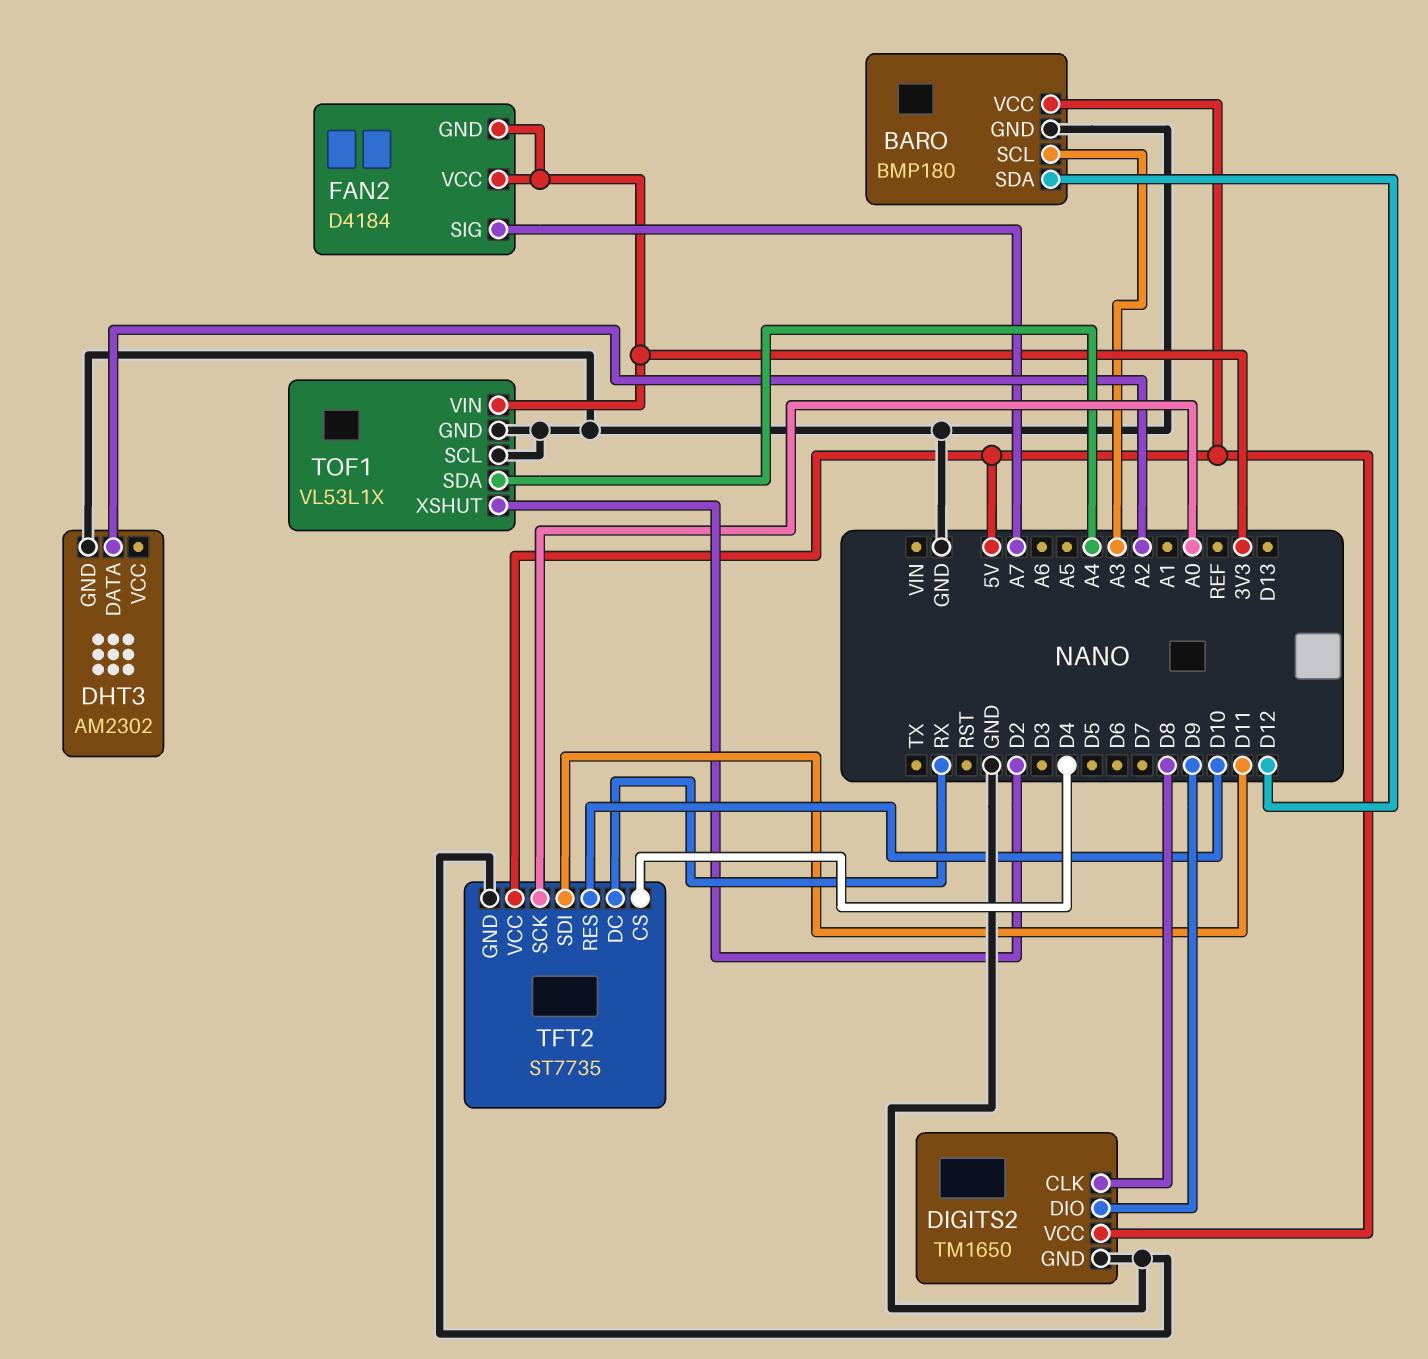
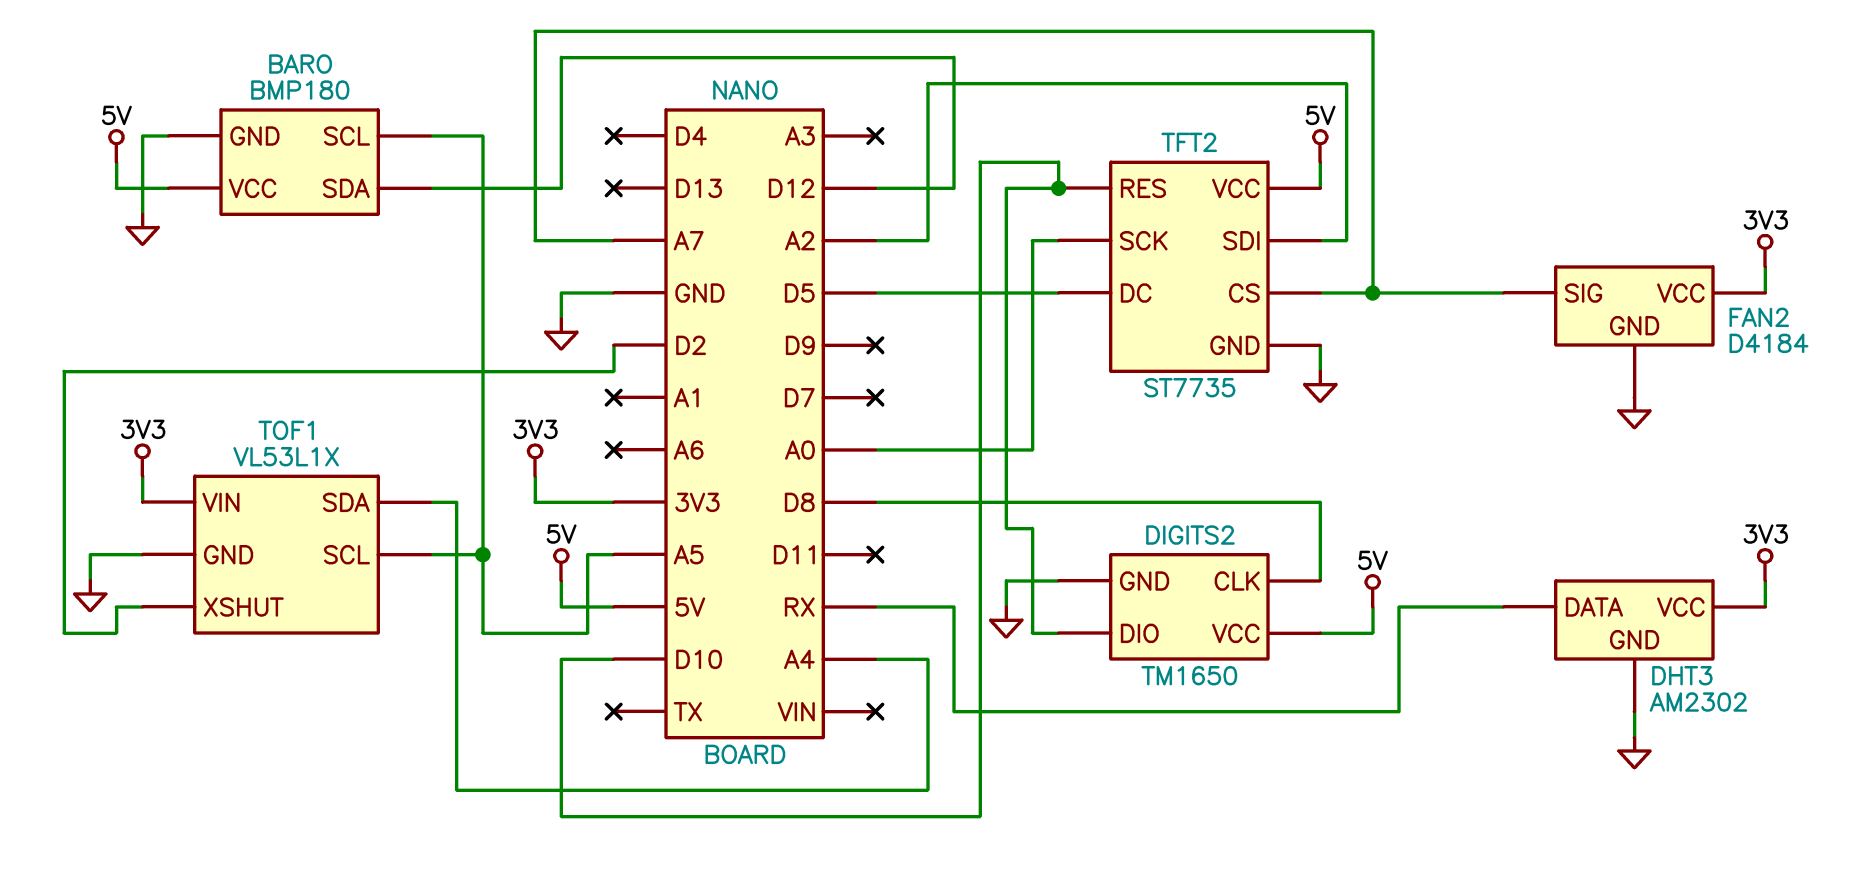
BARO pin SCL: A3 -> A5
DHT3 pin DATA: A2 -> RX
DHT3 pin VCC: none -> 3V3
DIGITS2 pin DIO: D9 -> D10
FAN2 pin GND: 3V3 -> GND
TFT2 pin CS: D4 -> A7
TFT2 pin DC: RX -> D5
TFT2 pin SDI: D11 -> A2
TOF1 pin SCL: GND -> A5

